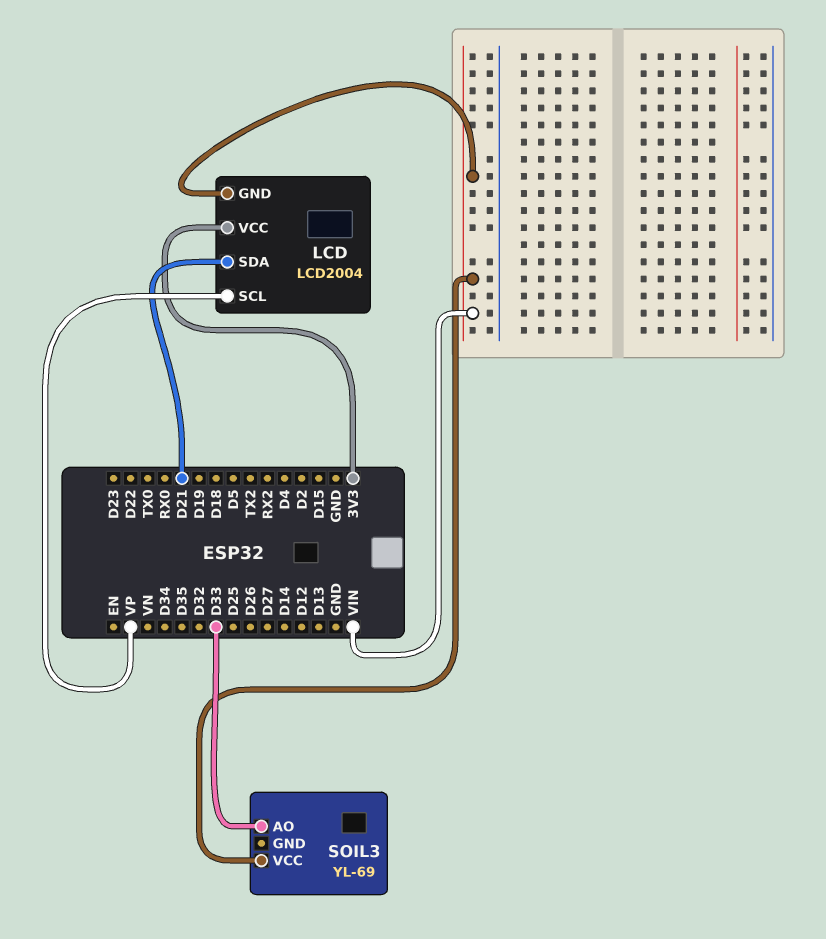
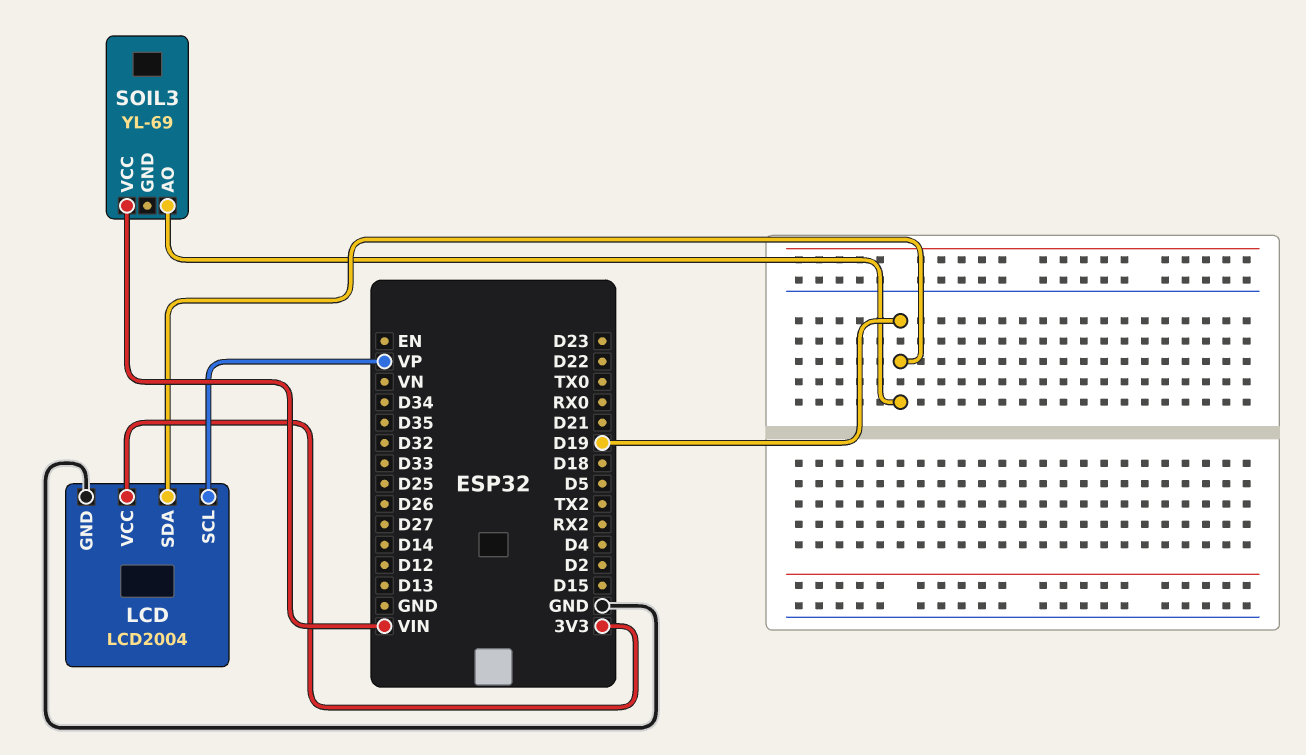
LCD pin GND: VIN -> GND
LCD pin SDA: D21 -> D19
SOIL3 pin AO: D33 -> D19

